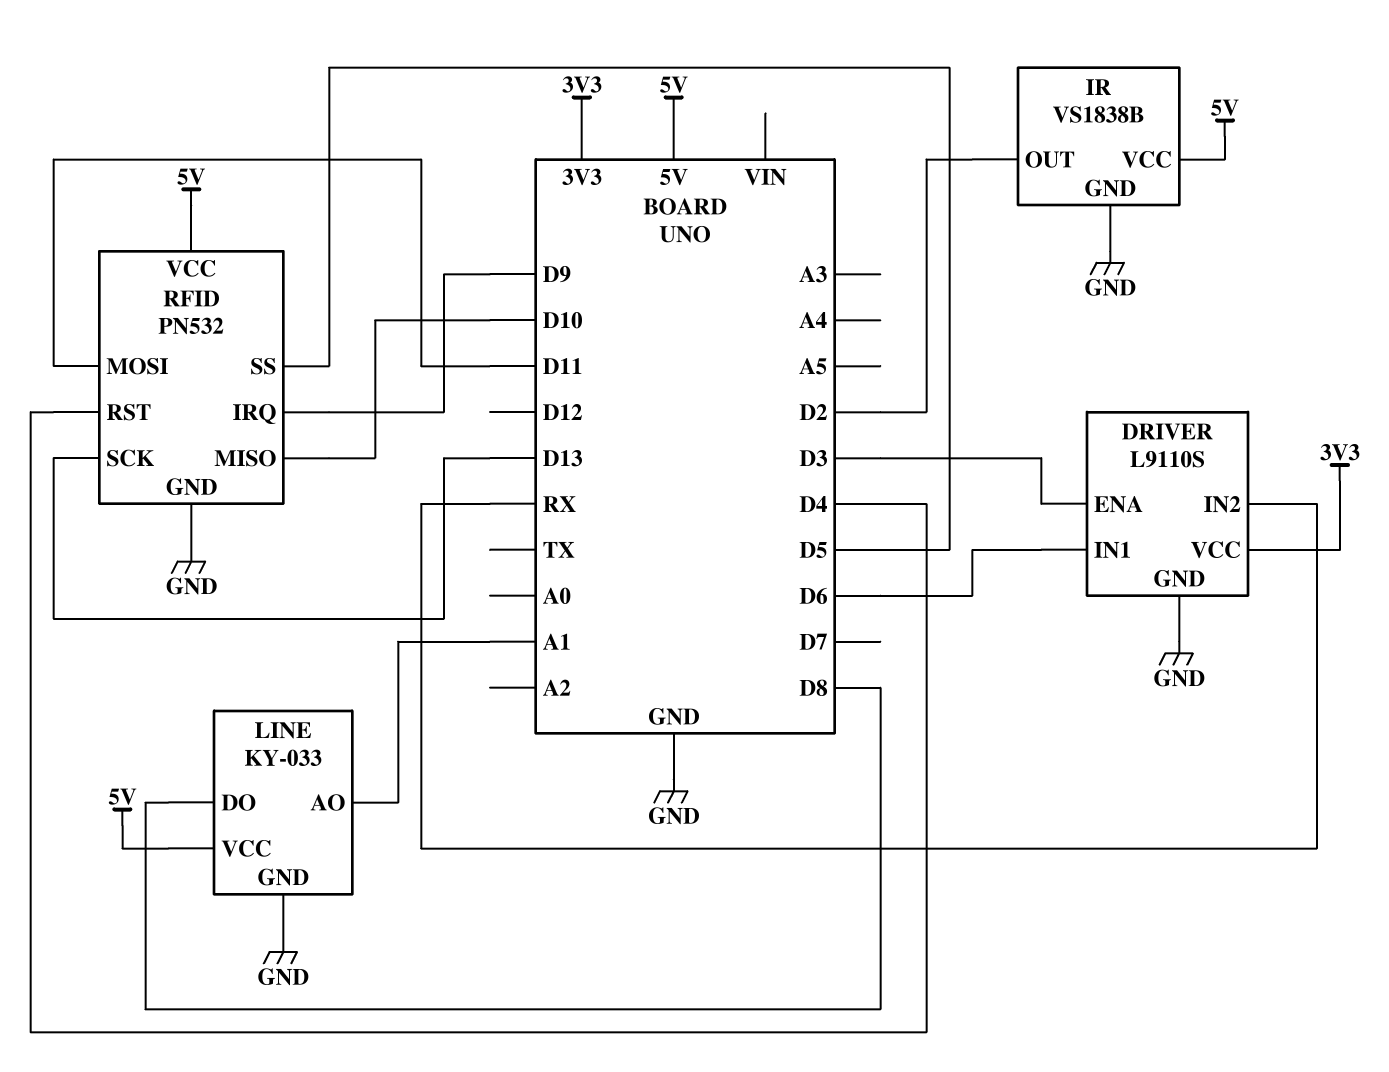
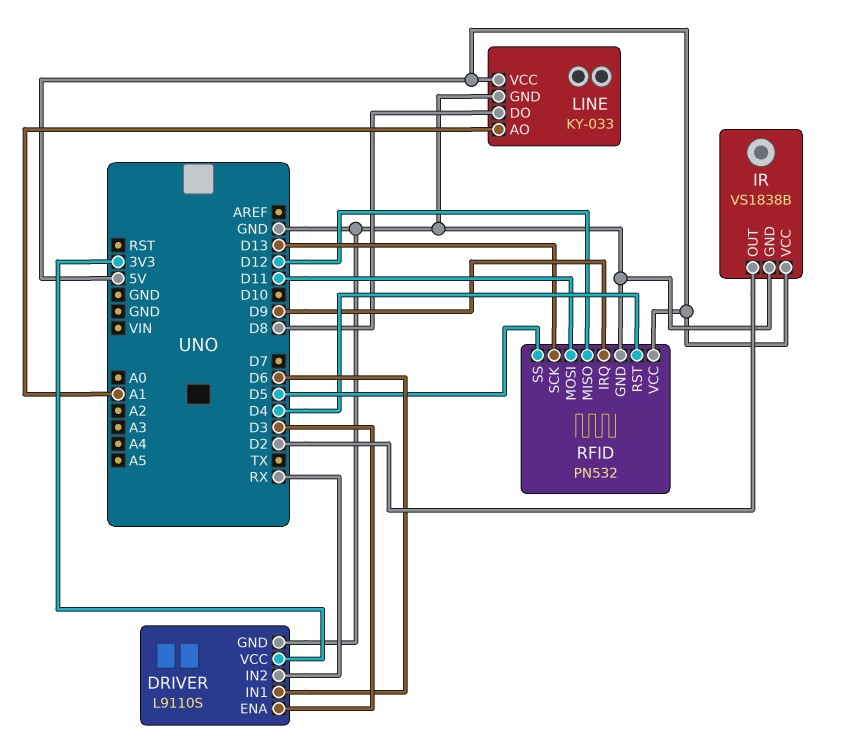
RFID pin MISO: D10 -> D12

